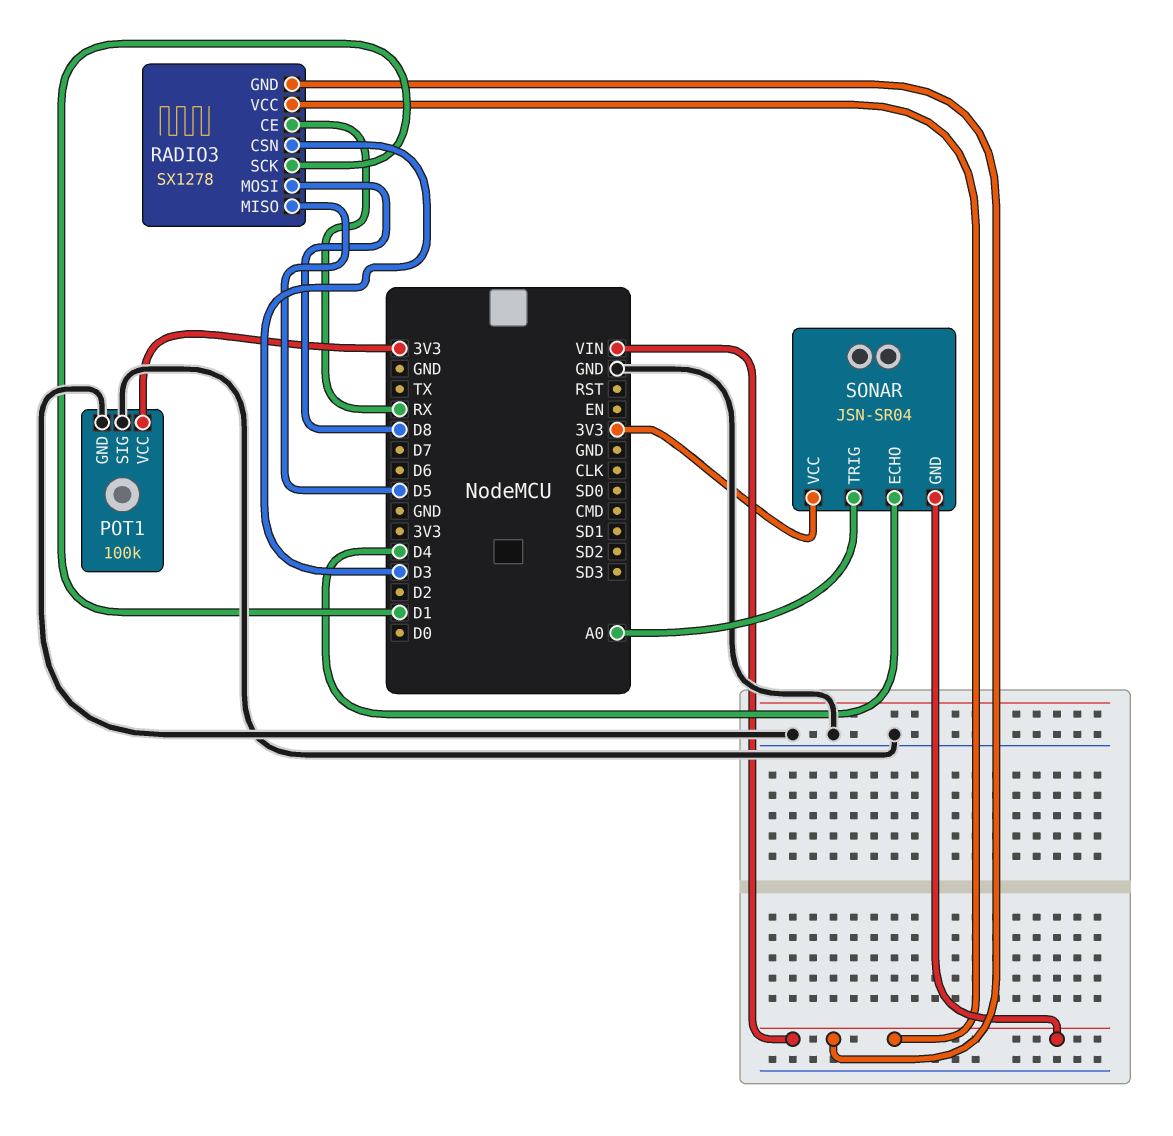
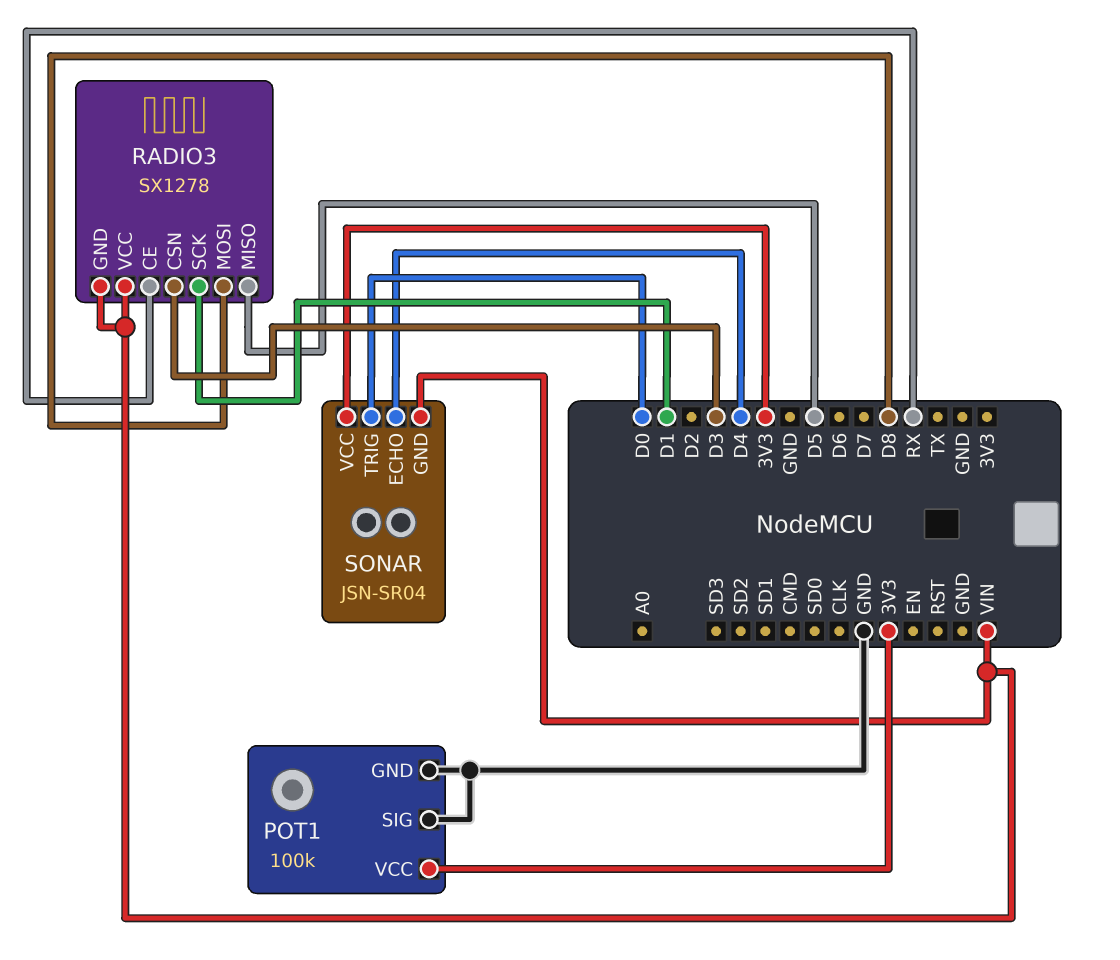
SONAR pin TRIG: A0 -> D0

